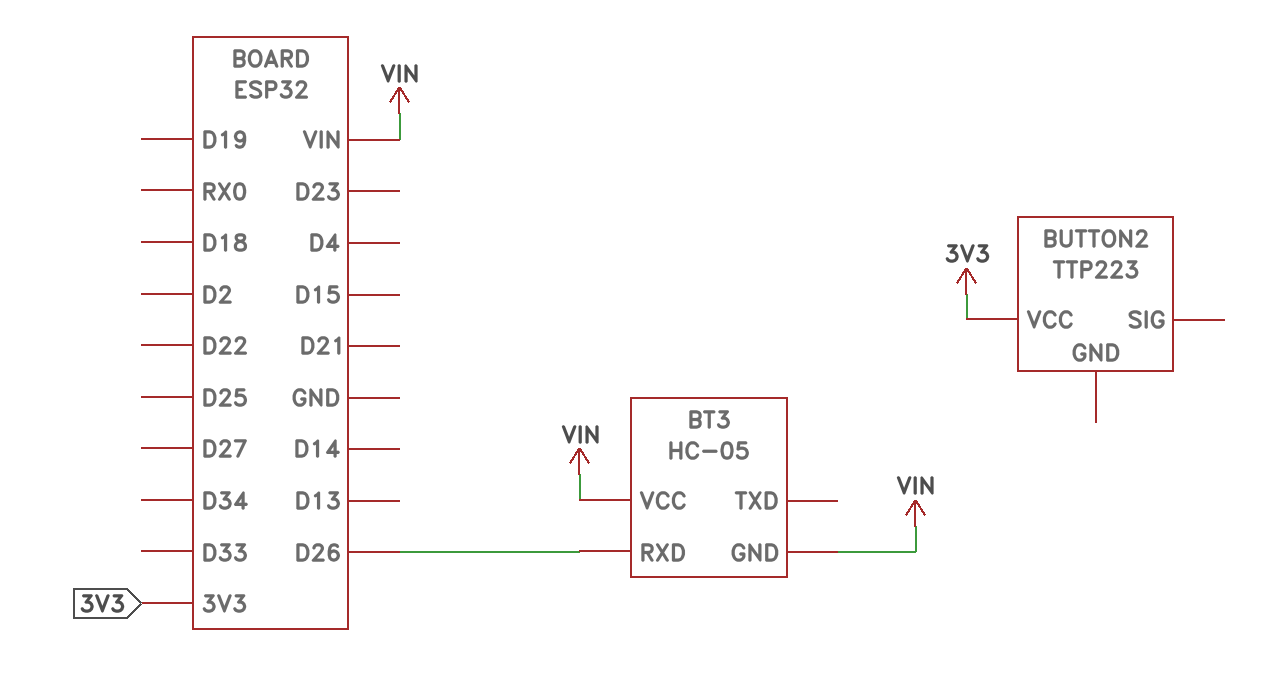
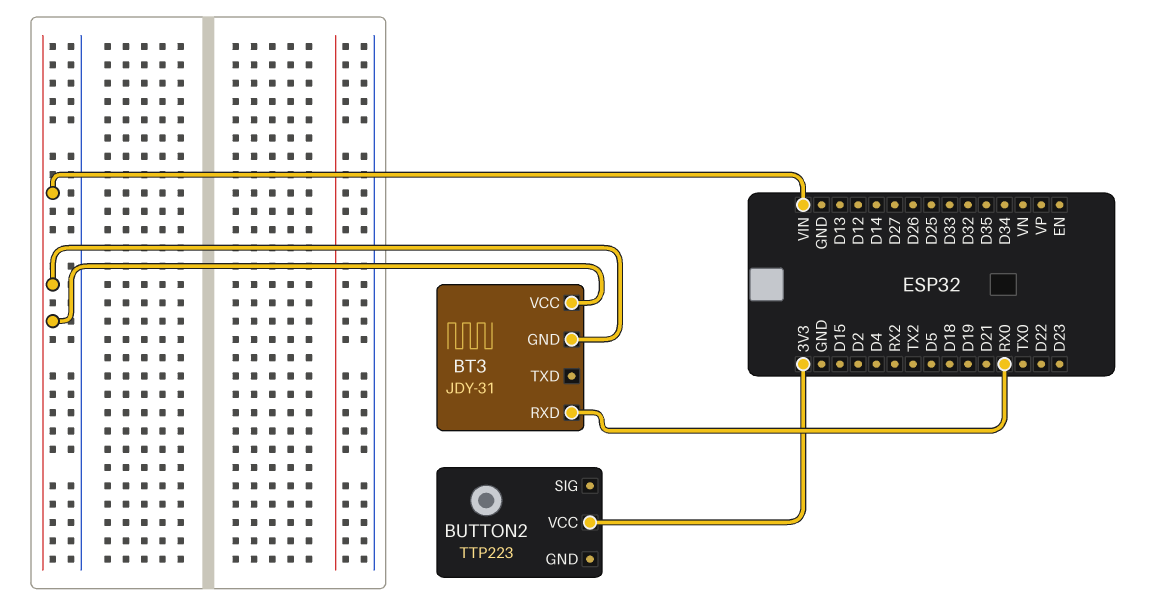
BT3: HC-05 -> JDY-31
BT3 pin RXD: D26 -> RX0

